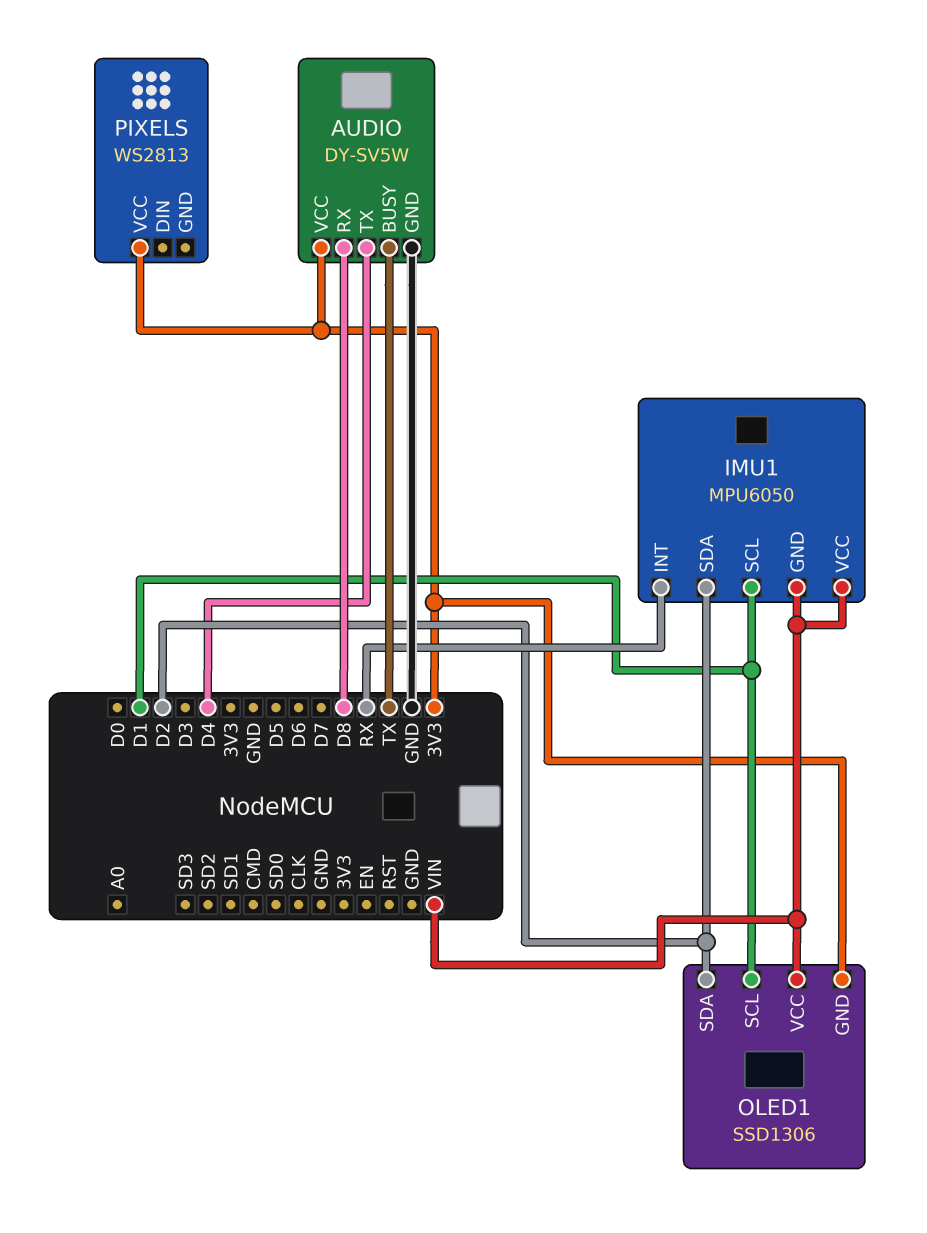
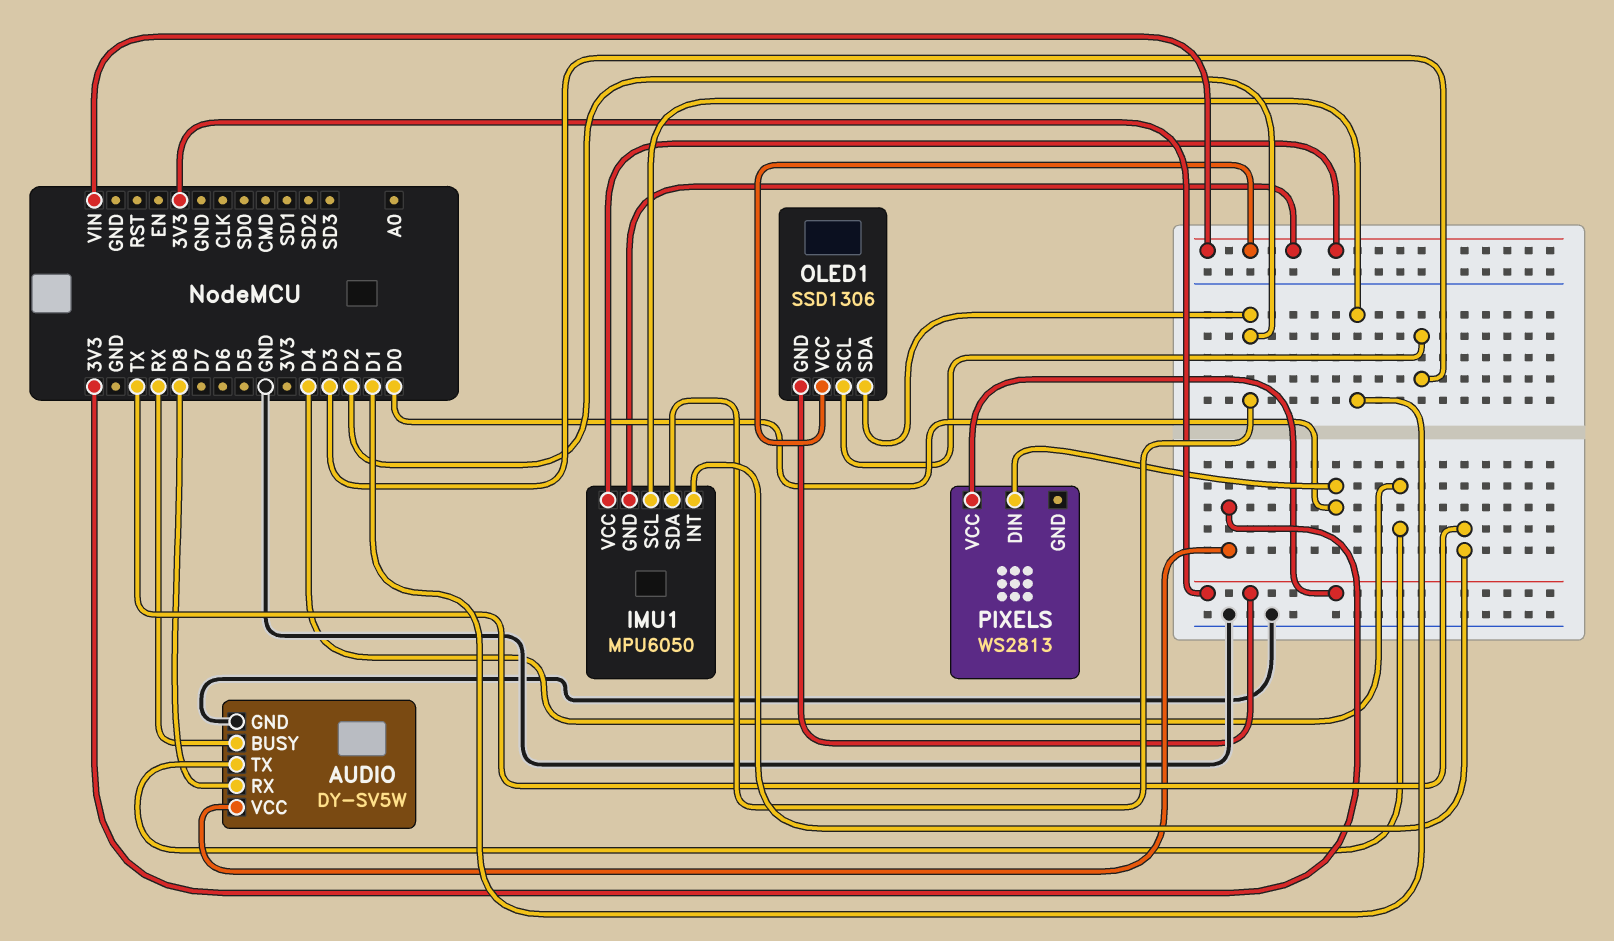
AUDIO pin BUSY: TX -> RX
IMU1 pin INT: RX -> TX
OLED1 pin SCL: D1 -> D3
PIXELS pin DIN: none -> D0

